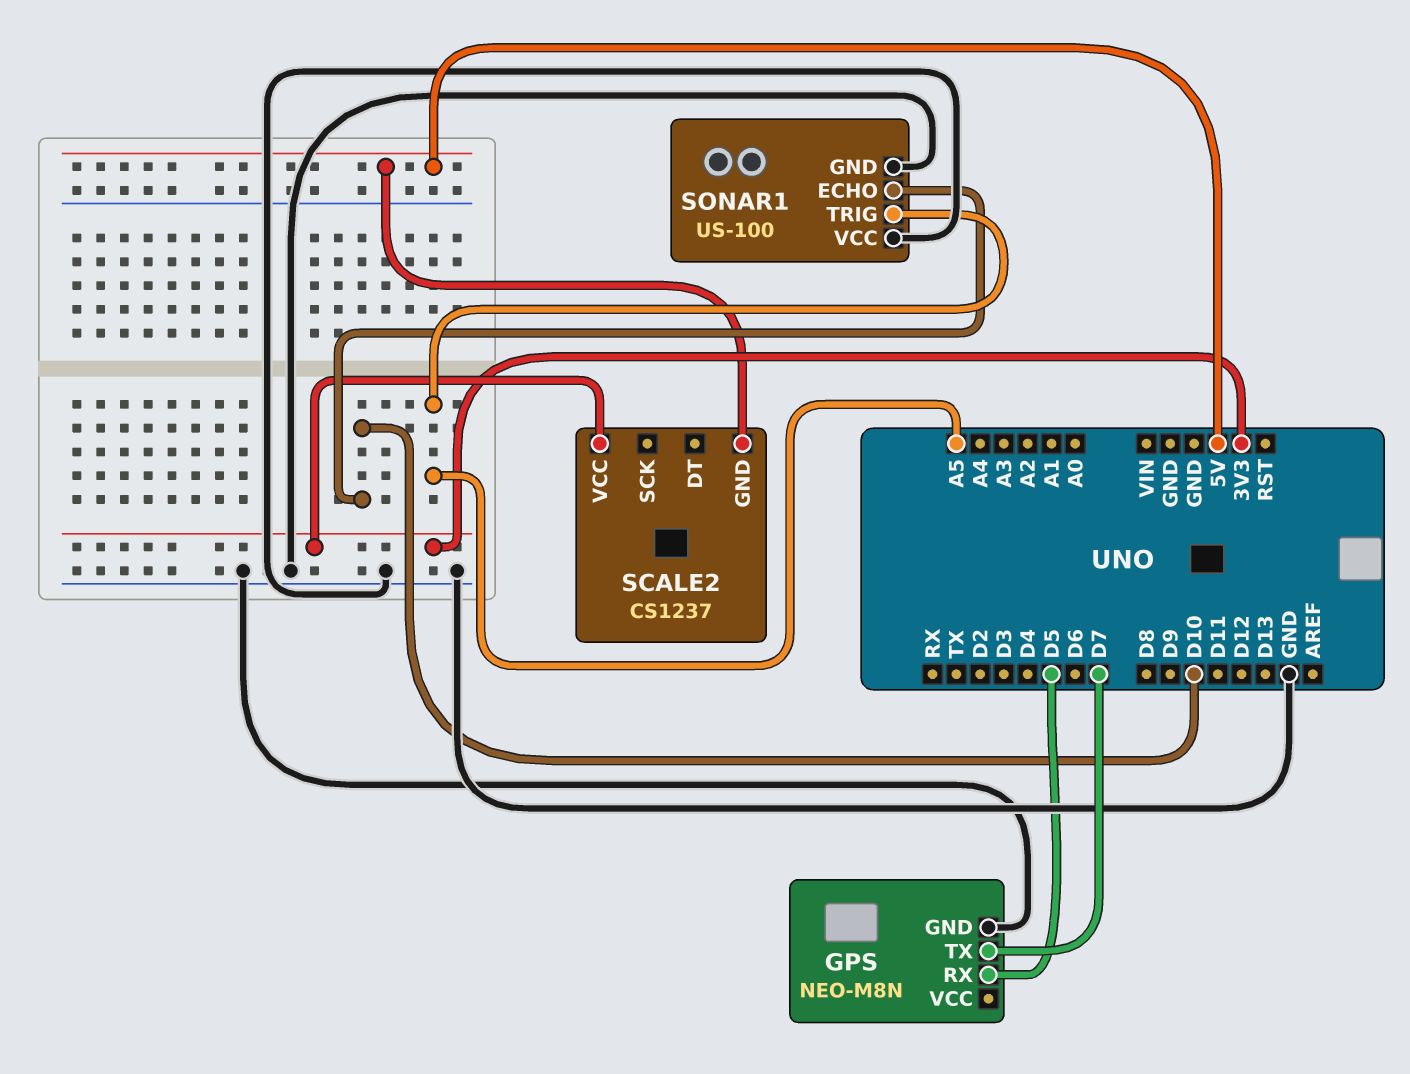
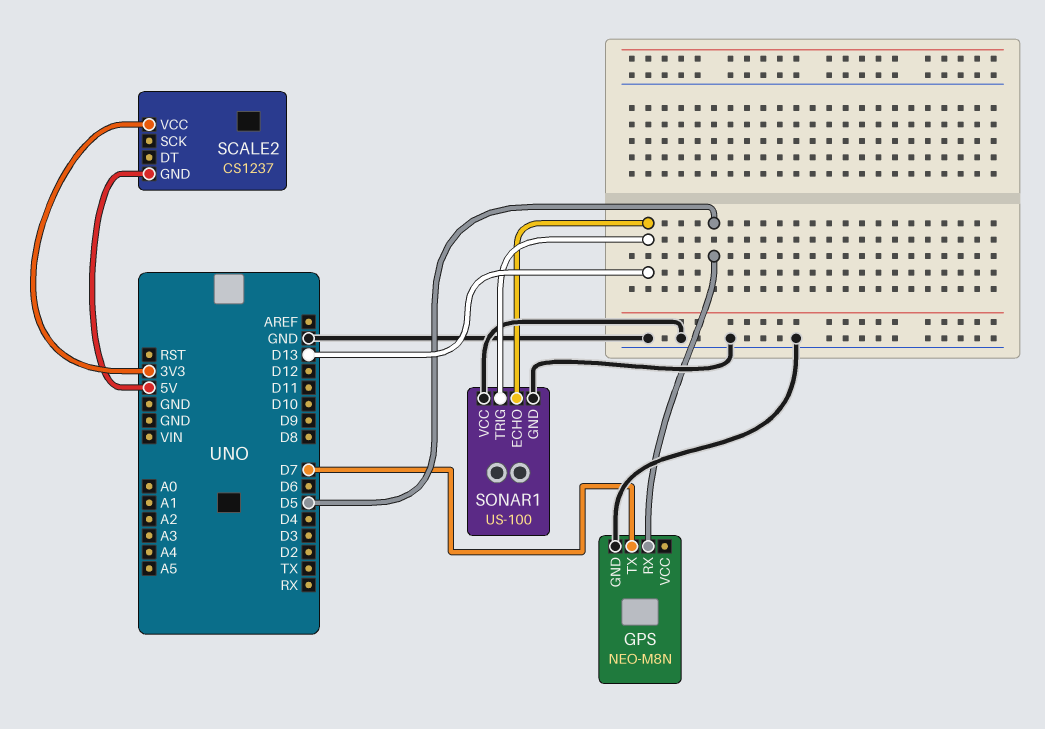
SONAR1 pin ECHO: D10 -> D13
SONAR1 pin TRIG: A5 -> D13

